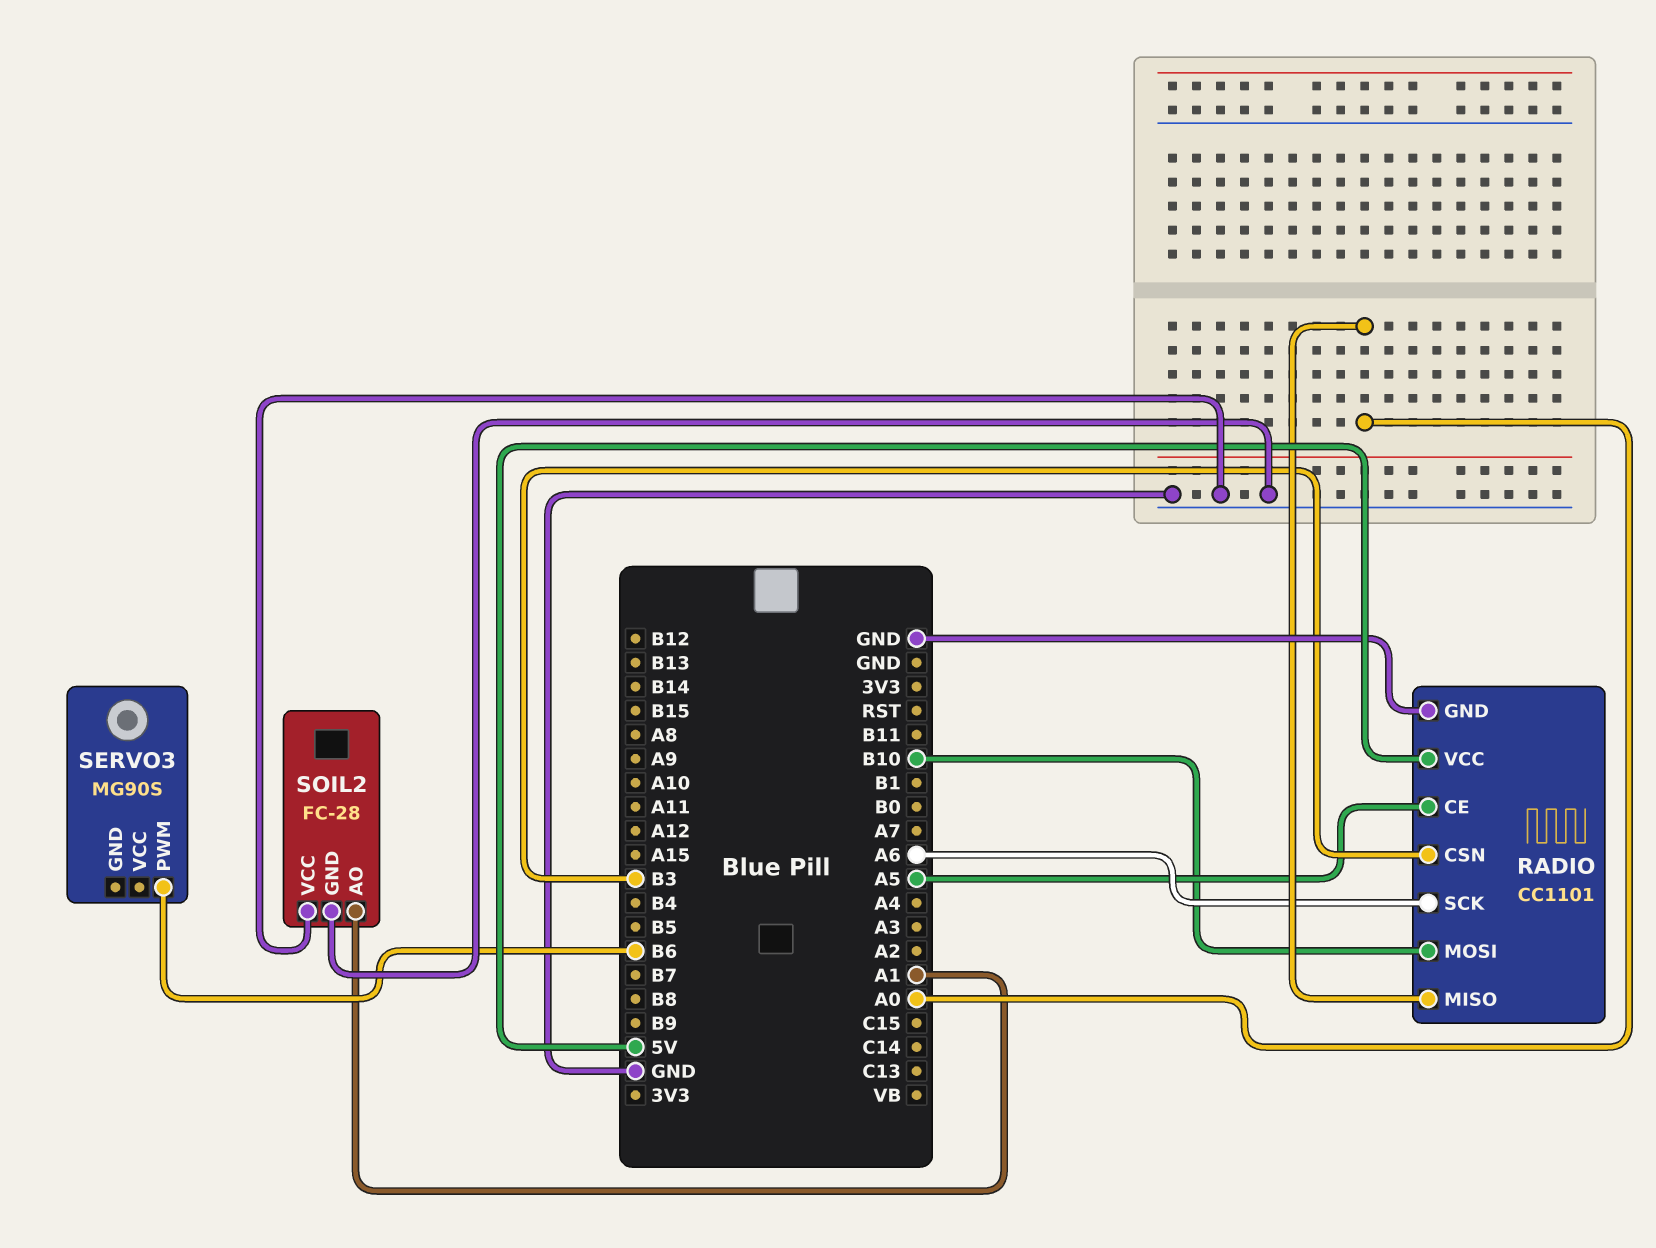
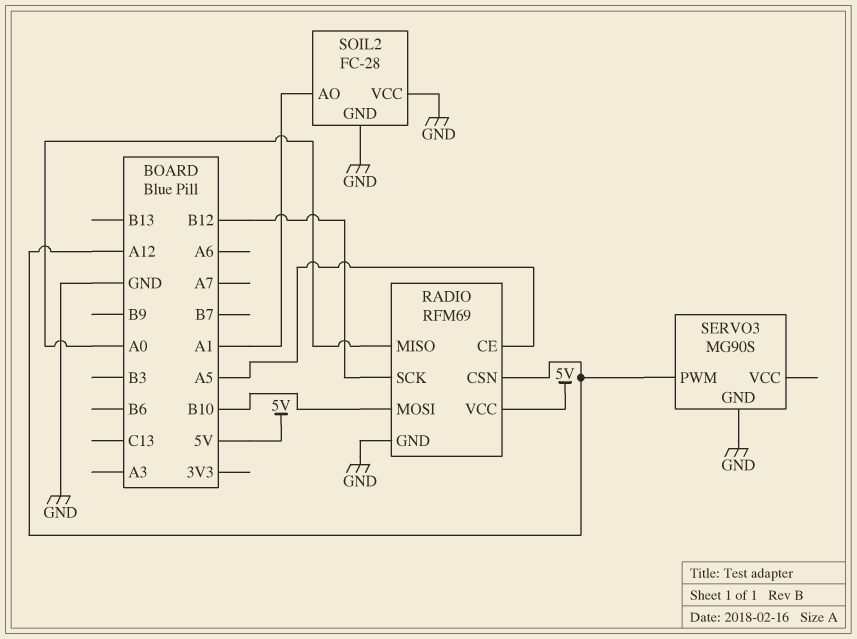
RADIO: CC1101 -> RFM69
RADIO pin CSN: B3 -> A12
RADIO pin SCK: A6 -> B12
SERVO3 pin GND: none -> GND
SERVO3 pin PWM: B6 -> A12

